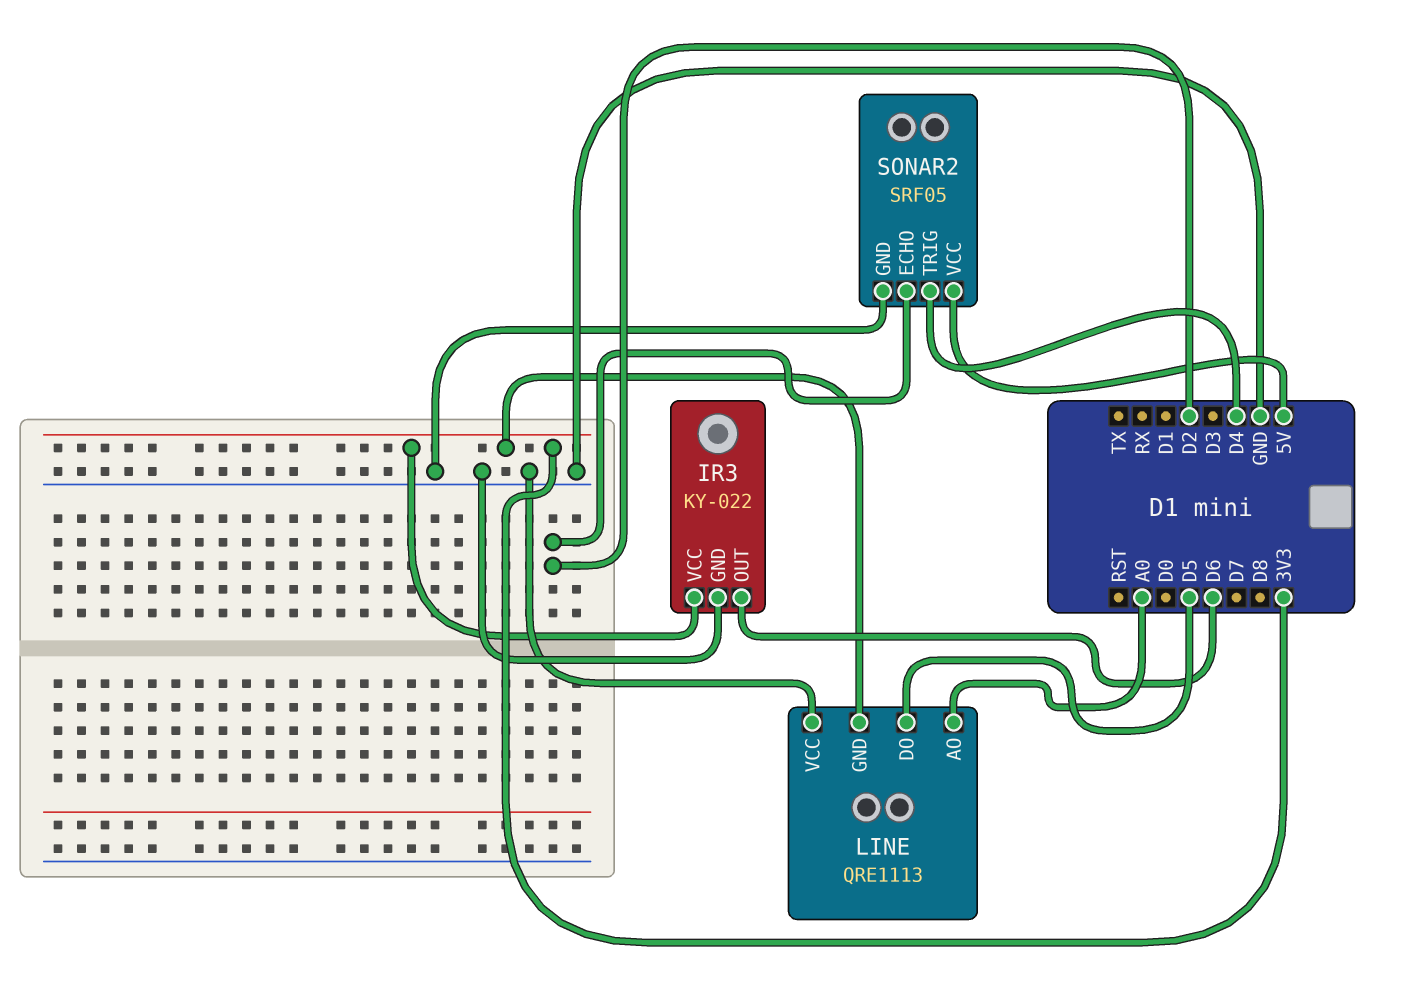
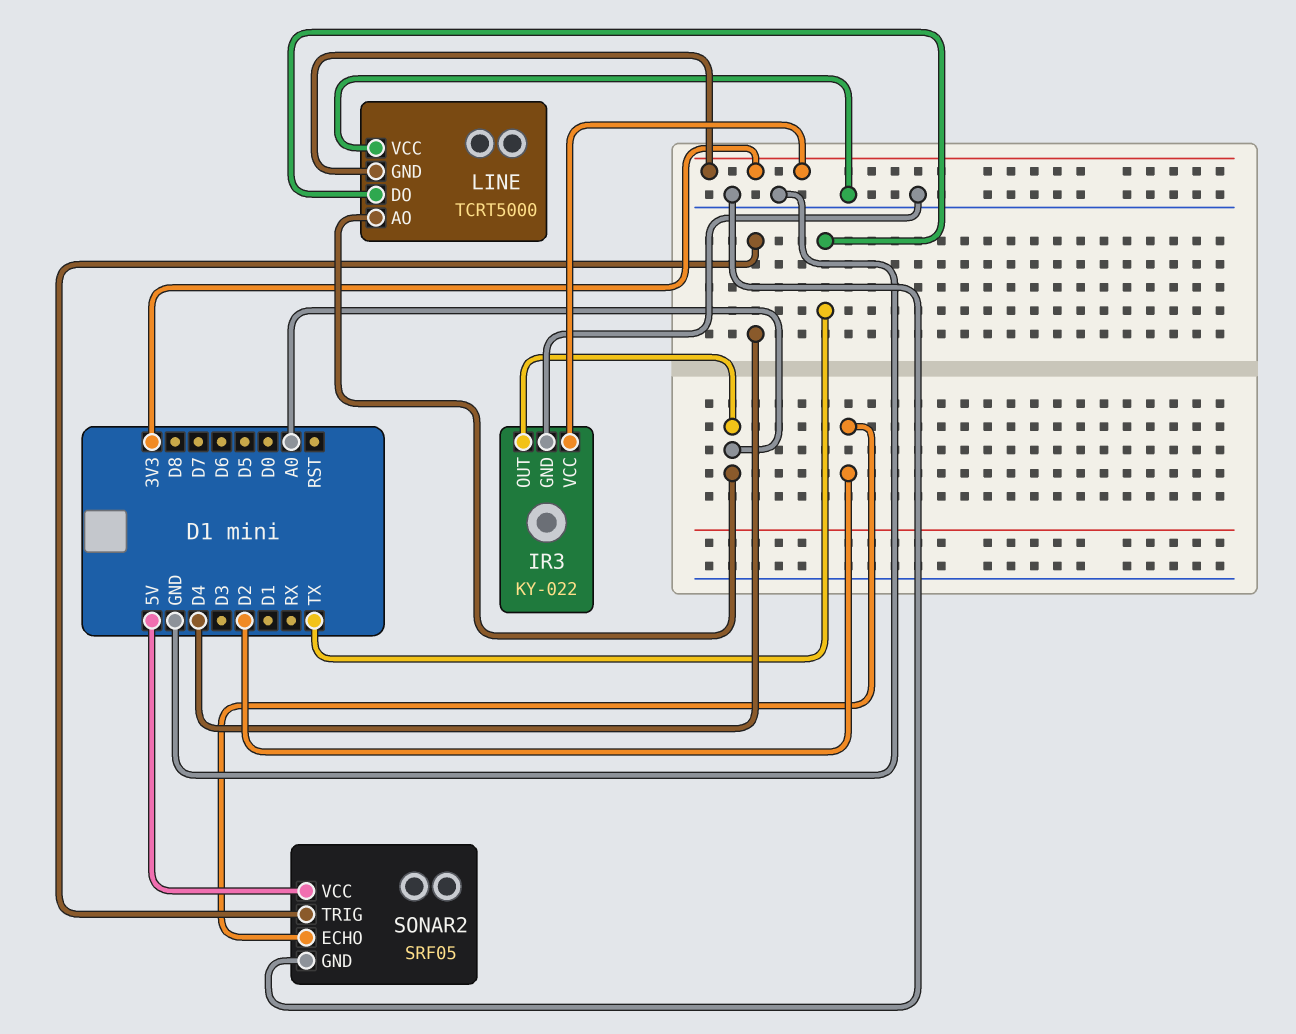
IR3 pin OUT: D6 -> A0
LINE: QRE1113 -> TCRT5000
LINE pin DO: D5 -> TX

